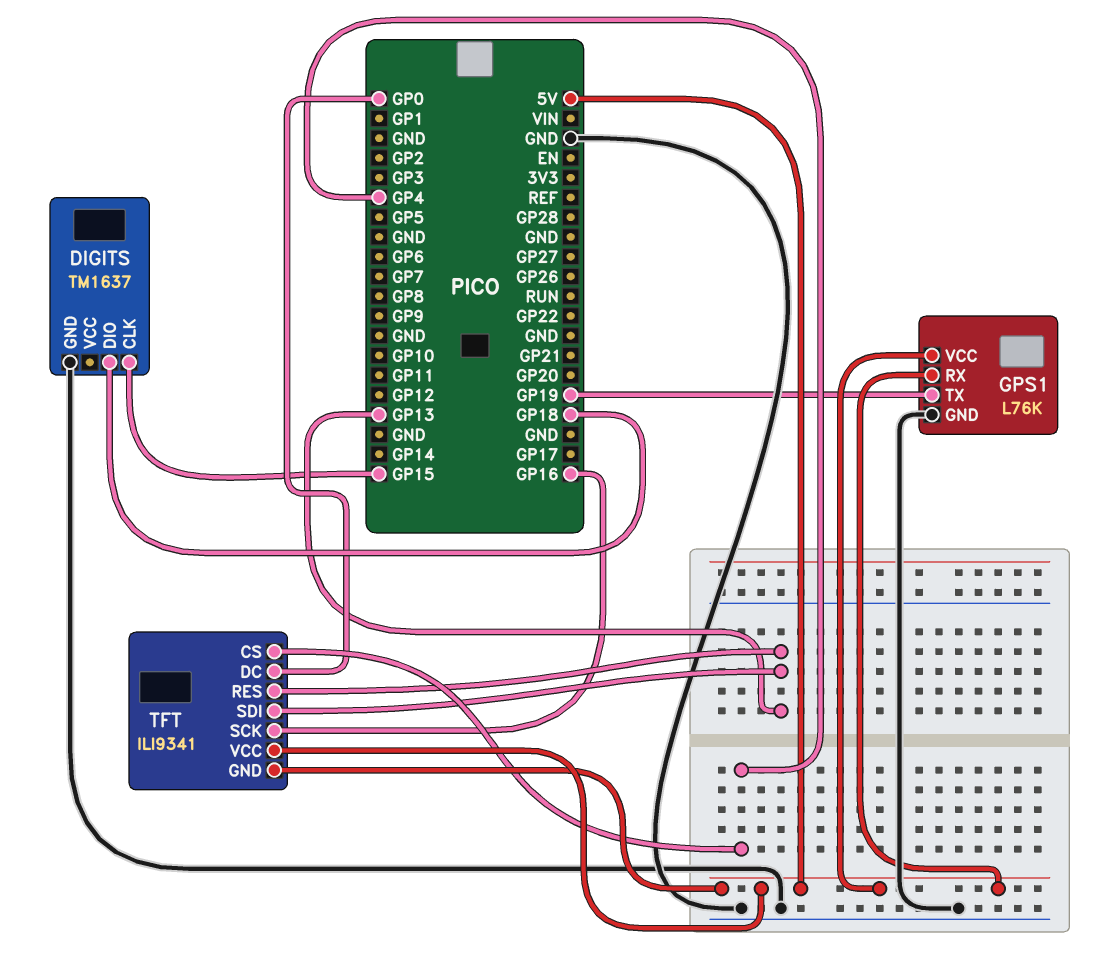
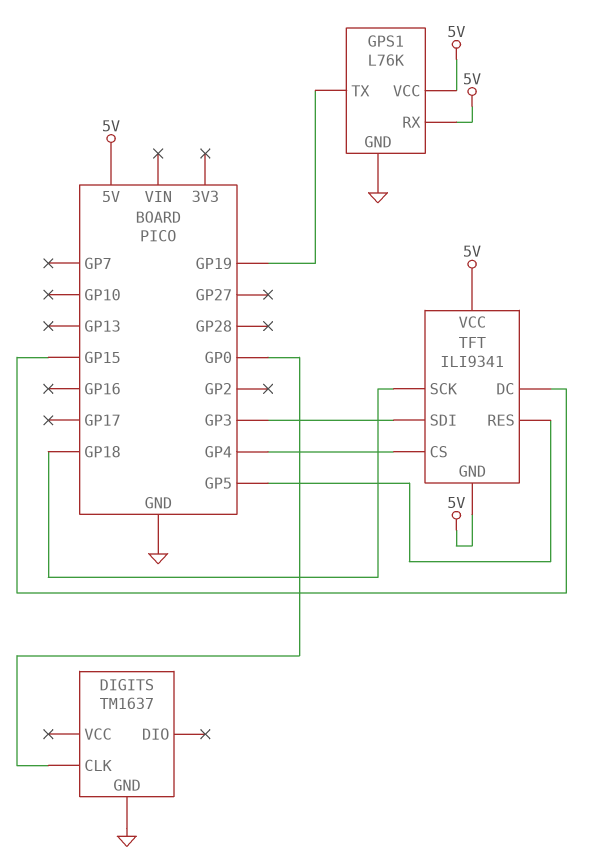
DIGITS pin CLK: GP15 -> GP0
DIGITS pin DIO: GP18 -> none
TFT pin DC: GP0 -> GP15
TFT pin RES: GP13 -> GP5
TFT pin SCK: GP16 -> GP18
TFT pin SDI: GP13 -> GP3

